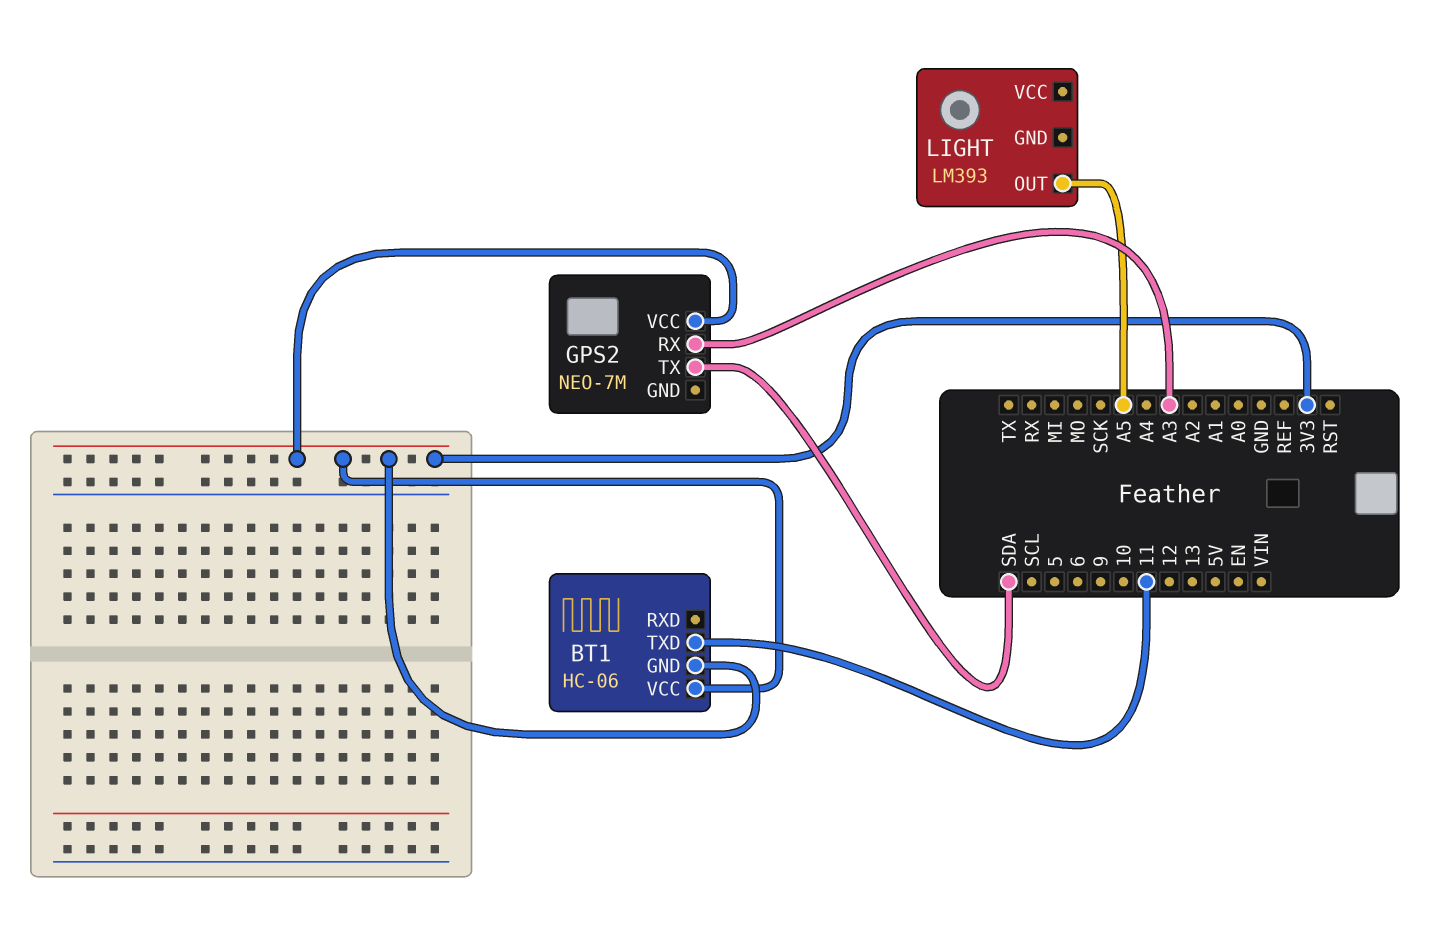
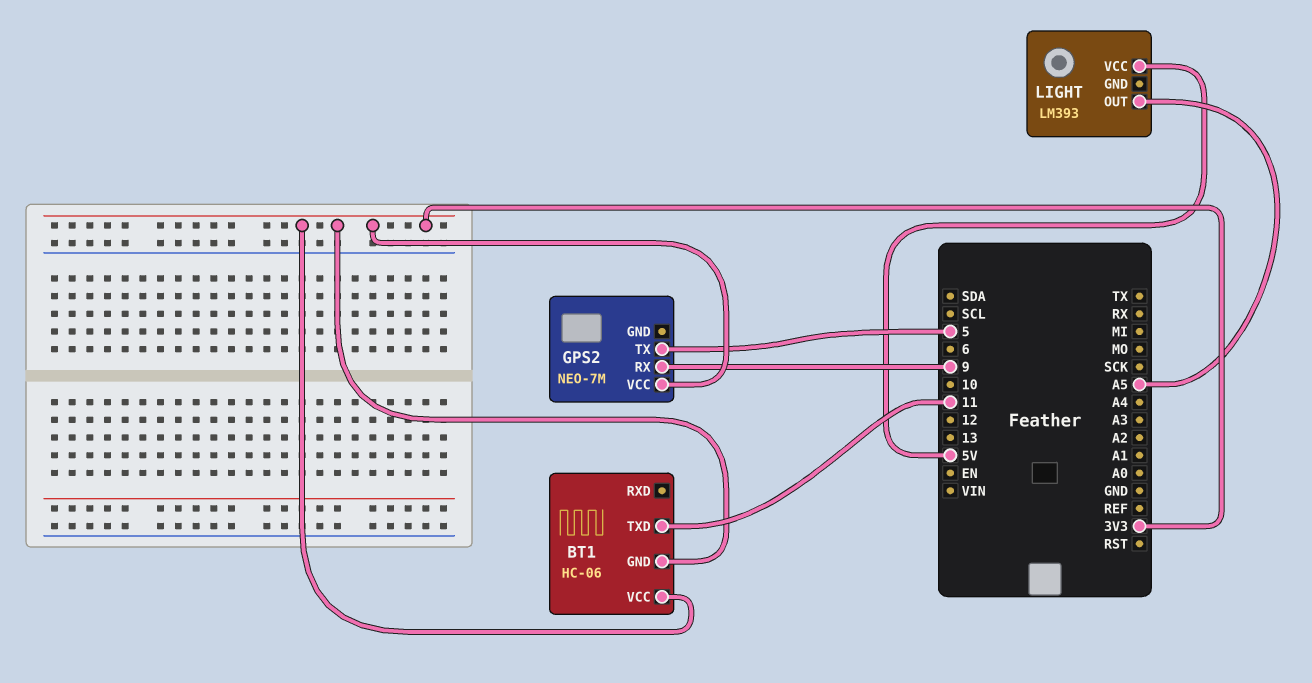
GPS2 pin RX: A3 -> 9
GPS2 pin TX: SDA -> 5
LIGHT pin VCC: none -> 5V

